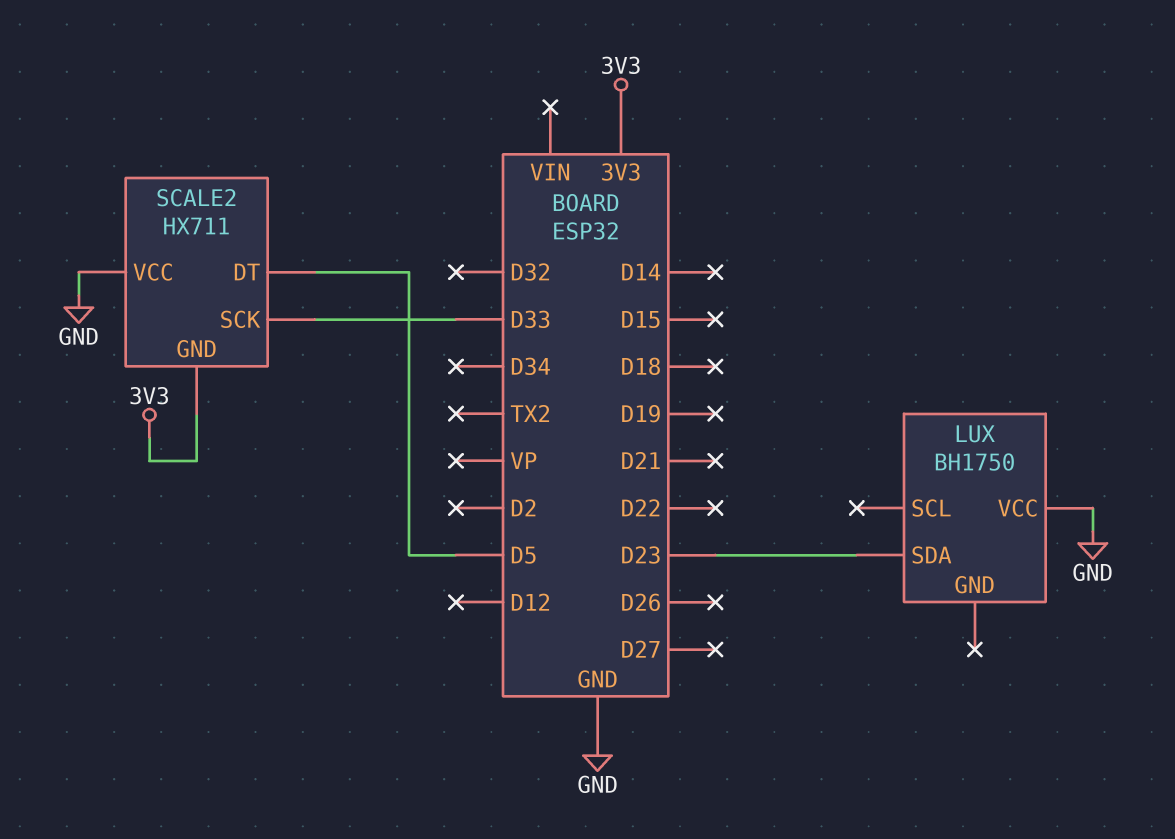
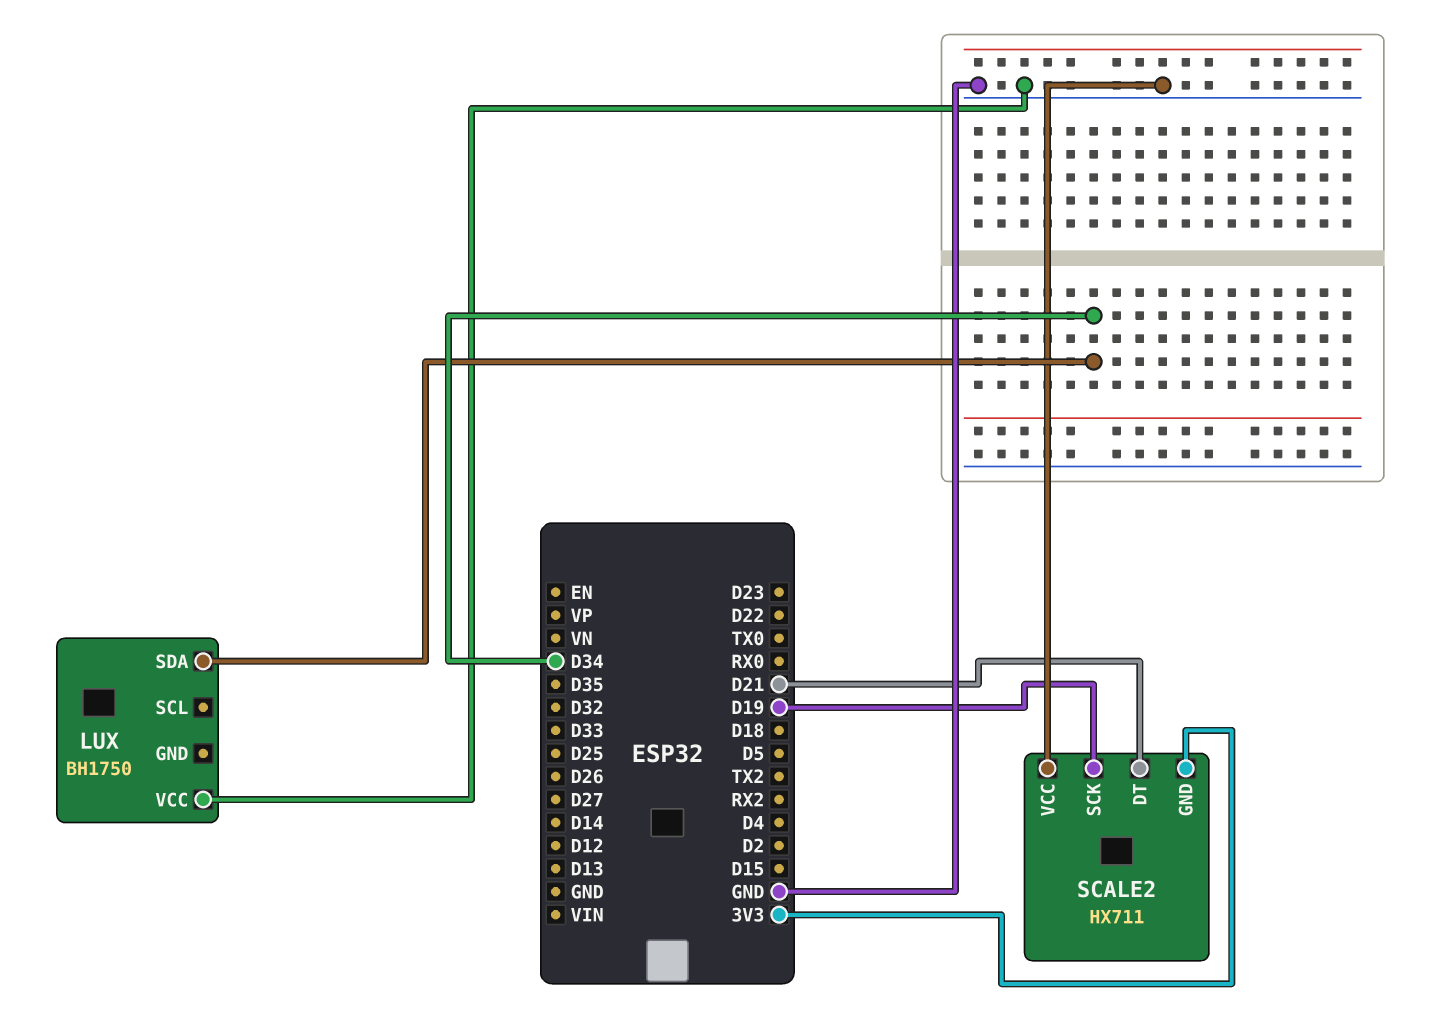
LUX pin SDA: D23 -> D34
SCALE2 pin DT: D5 -> D21
SCALE2 pin SCK: D33 -> D19

